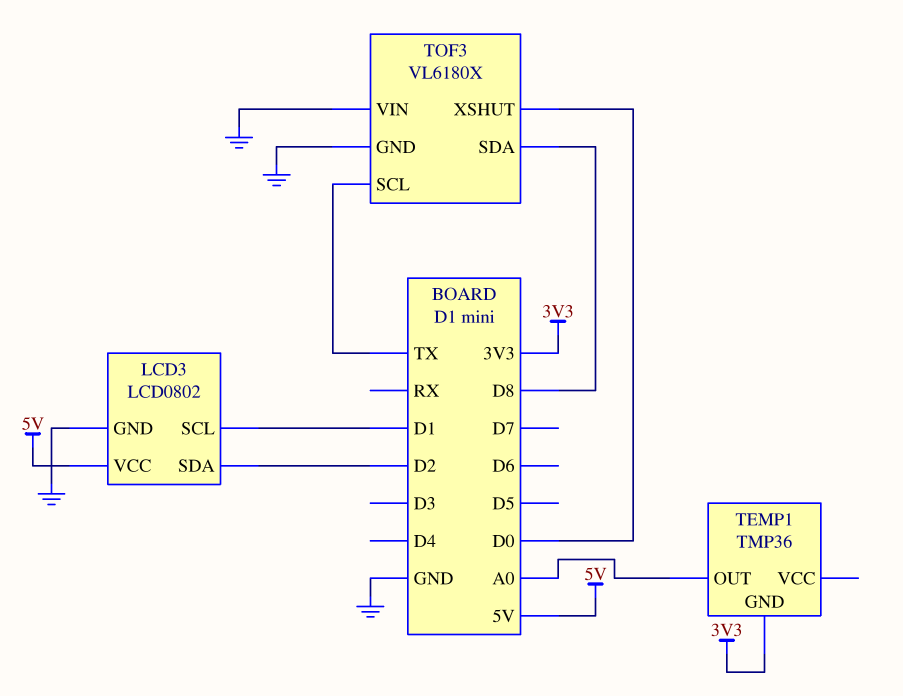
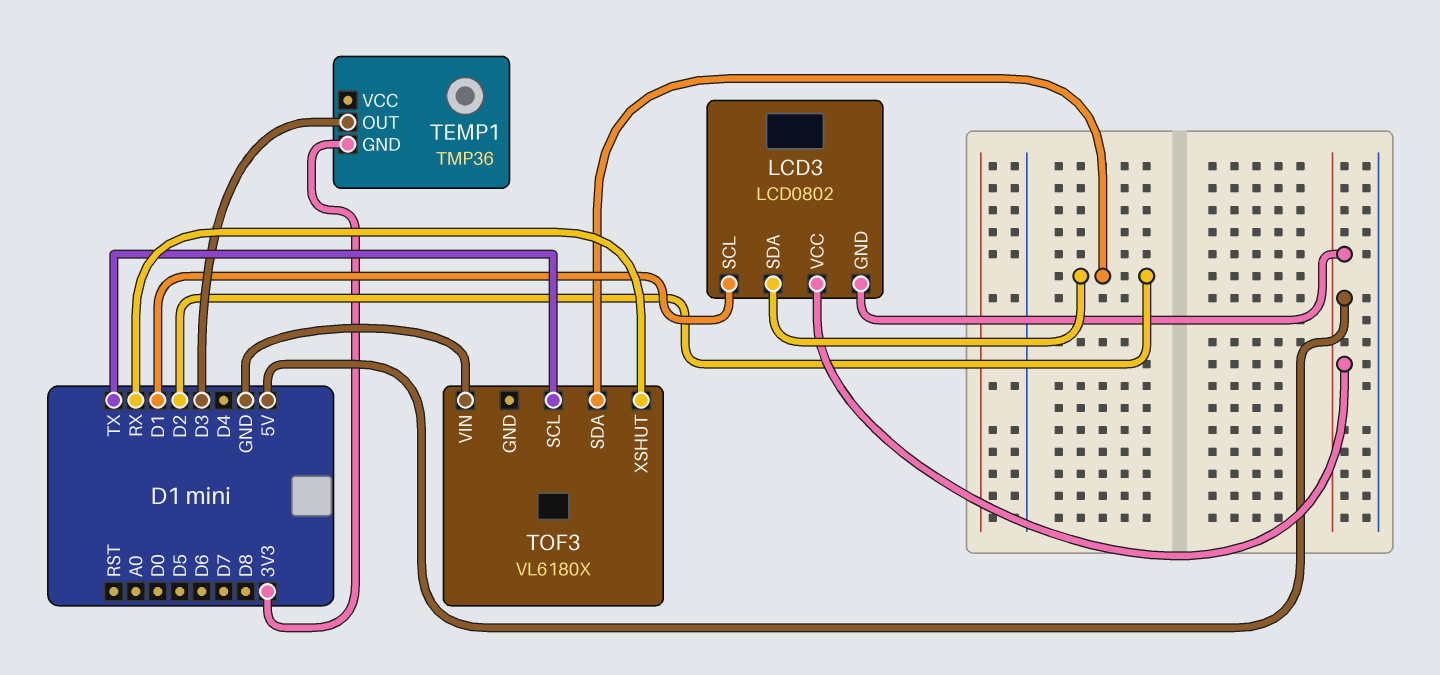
LCD3 pin GND: GND -> 5V
TEMP1 pin OUT: A0 -> D3
TOF3 pin GND: GND -> none
TOF3 pin SDA: D8 -> D2
TOF3 pin XSHUT: D0 -> RX

